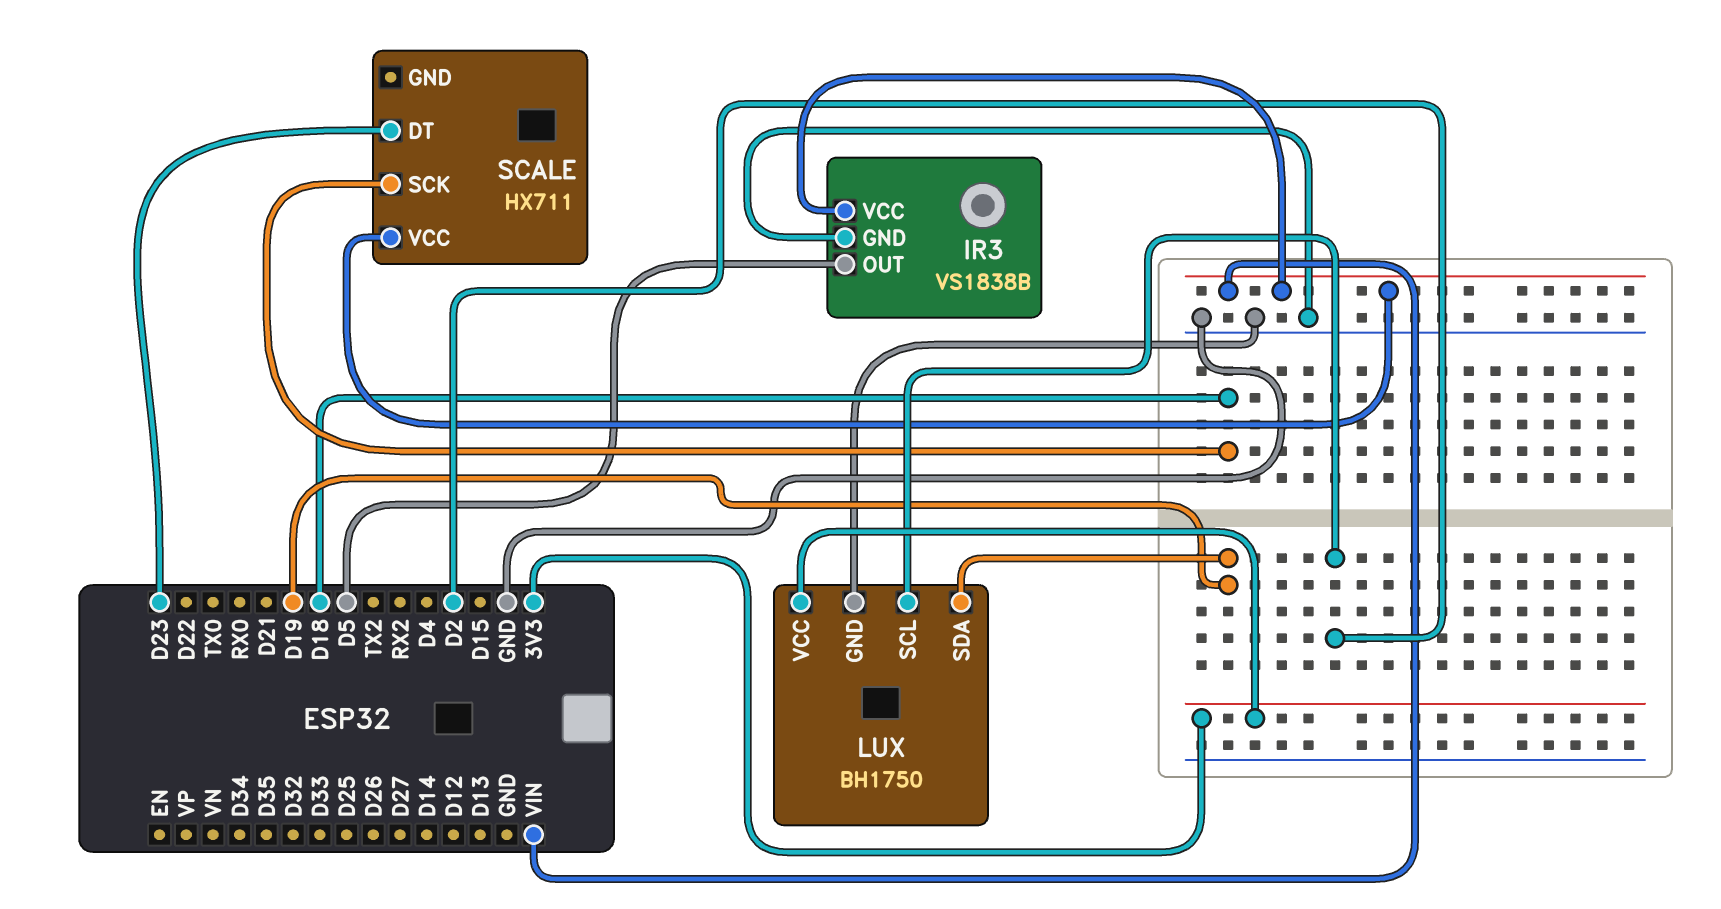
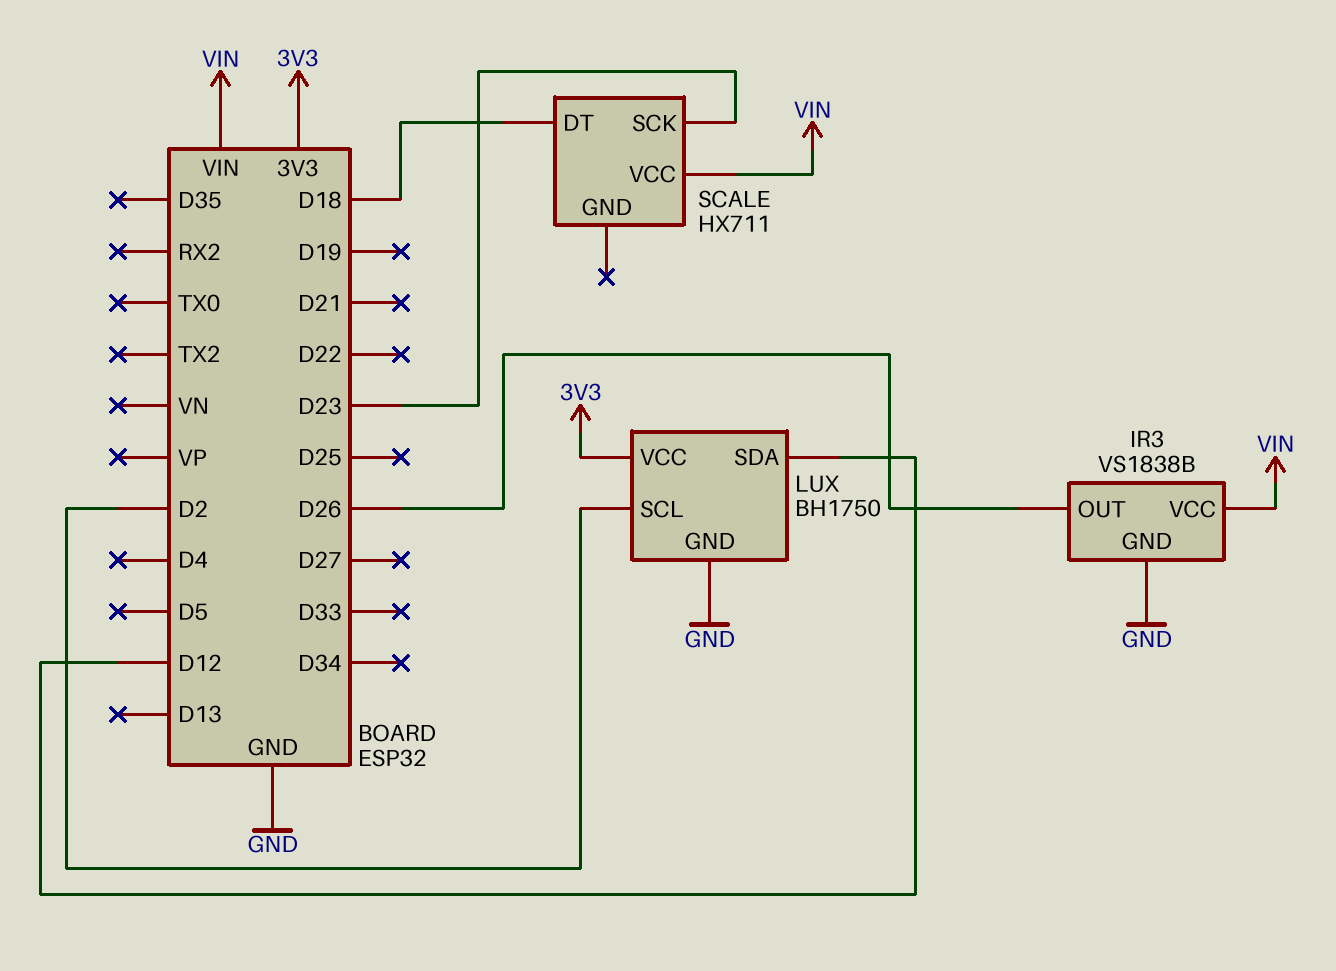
IR3 pin OUT: D5 -> D26
LUX pin SDA: D19 -> D12
SCALE pin DT: D23 -> D18
SCALE pin SCK: D18 -> D23

